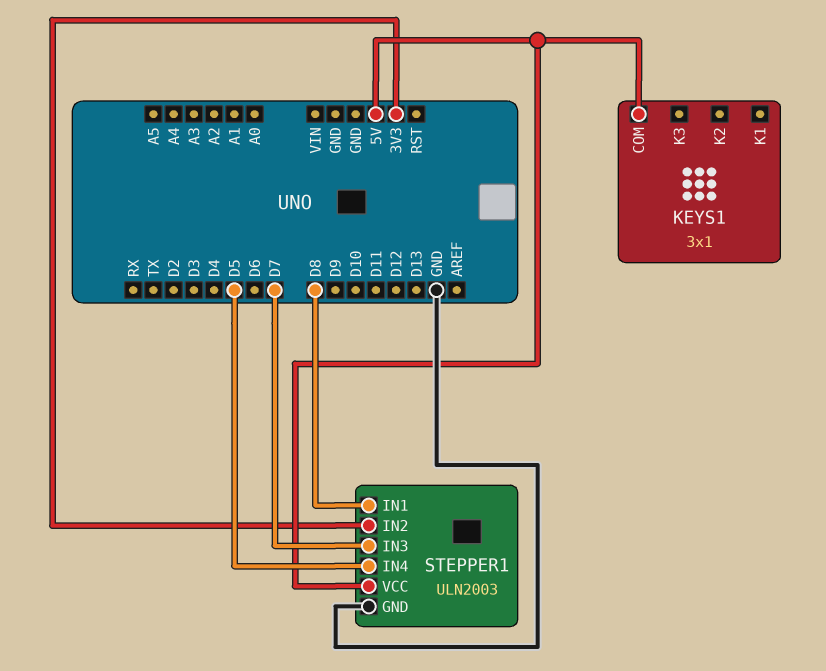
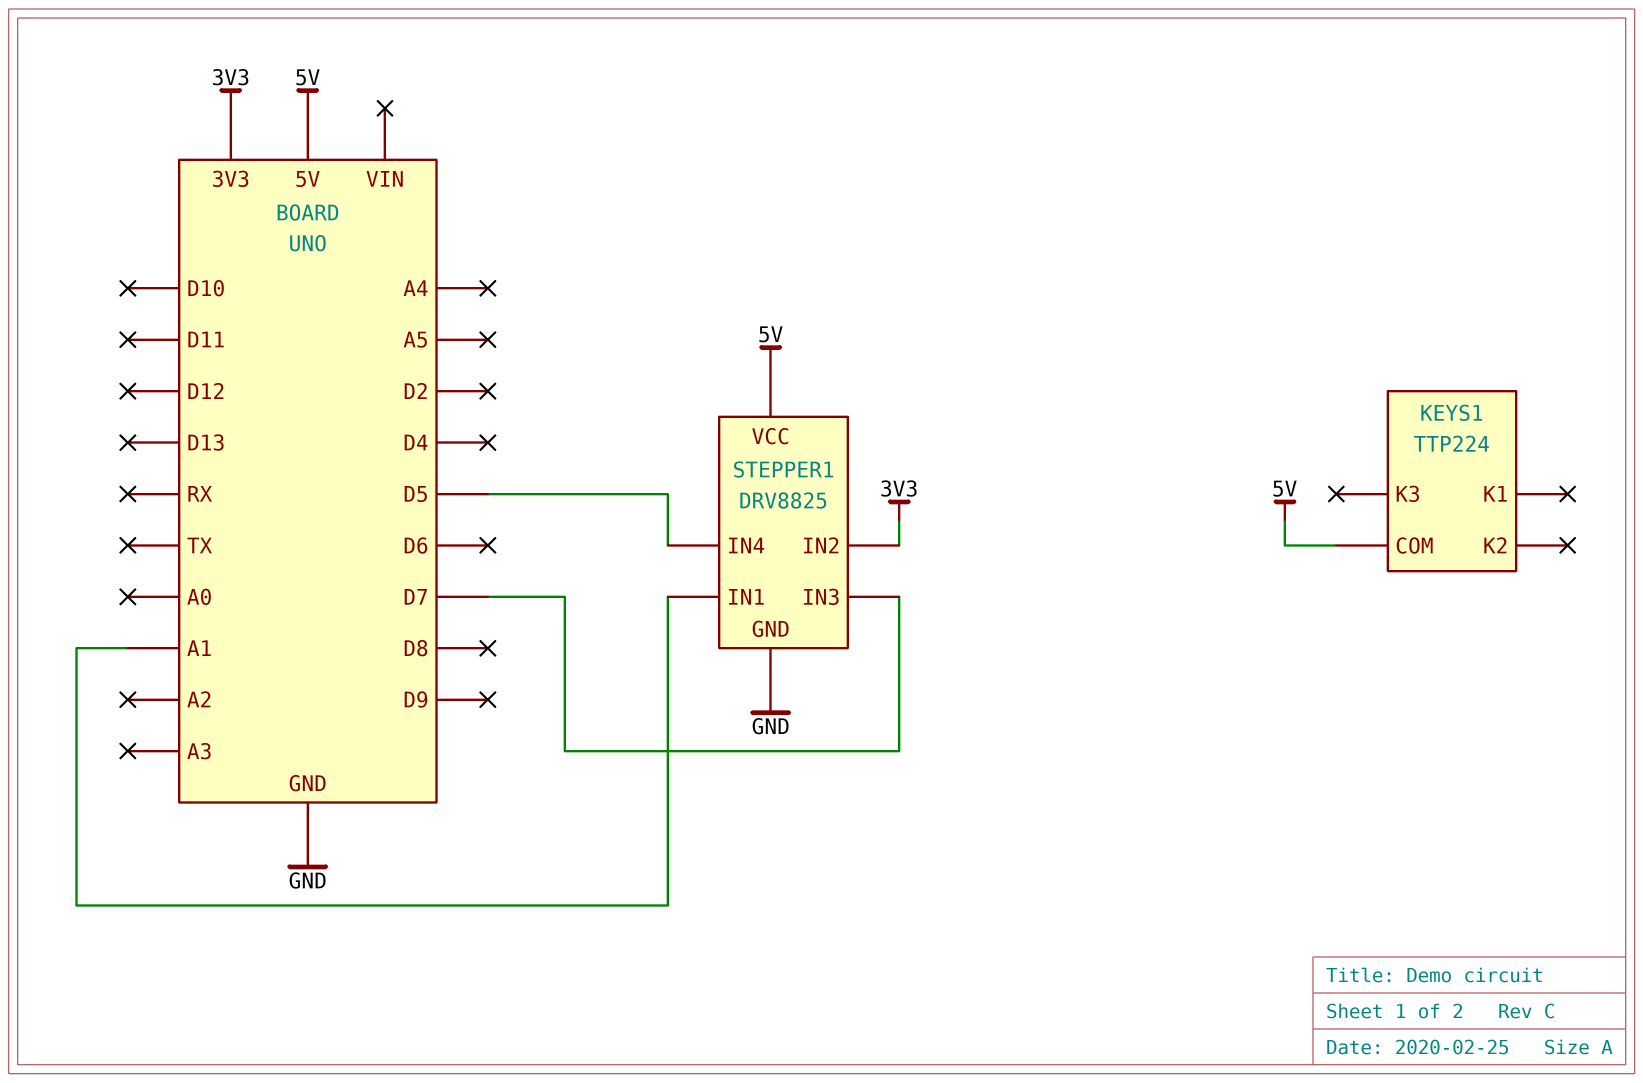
KEYS1: 3x1 -> TTP224
STEPPER1: ULN2003 -> DRV8825
STEPPER1 pin IN1: D8 -> A1

